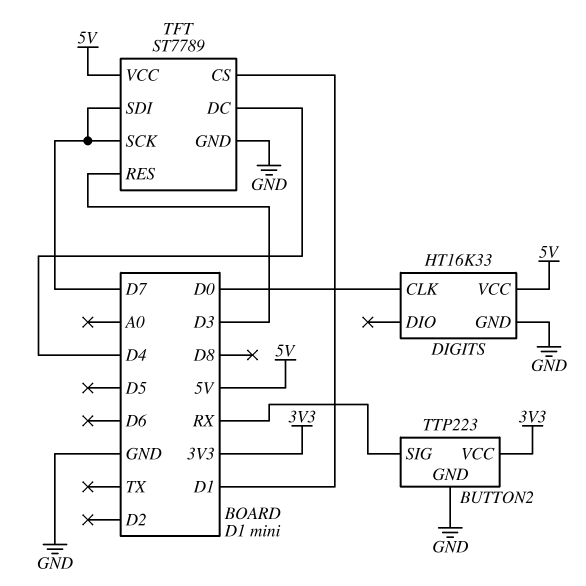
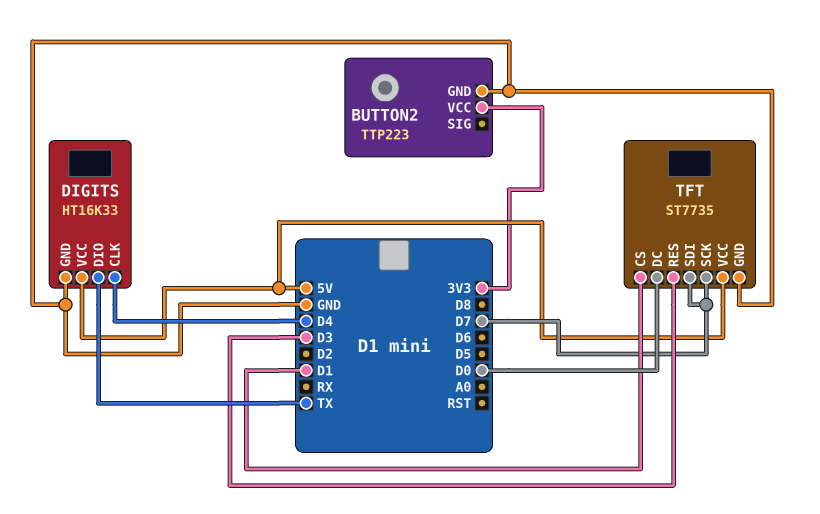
BUTTON2 pin SIG: RX -> none
DIGITS pin CLK: D0 -> D4
DIGITS pin DIO: none -> TX
TFT: ST7789 -> ST7735
TFT pin DC: D4 -> D0

